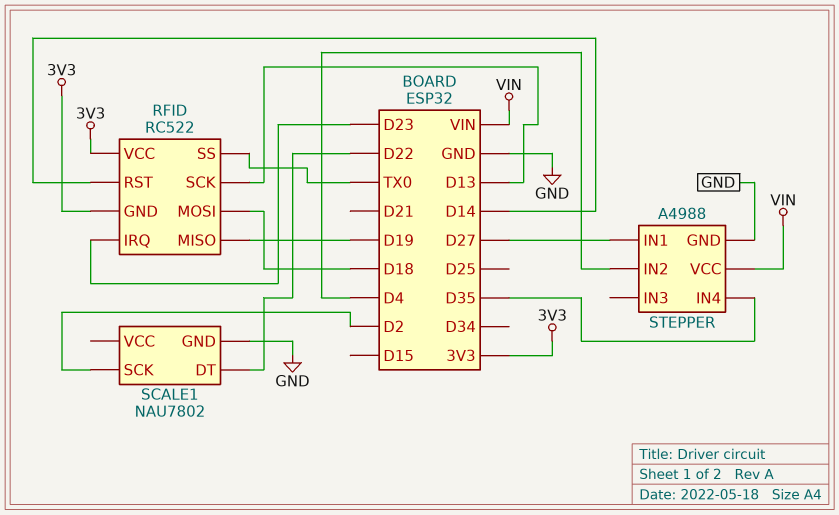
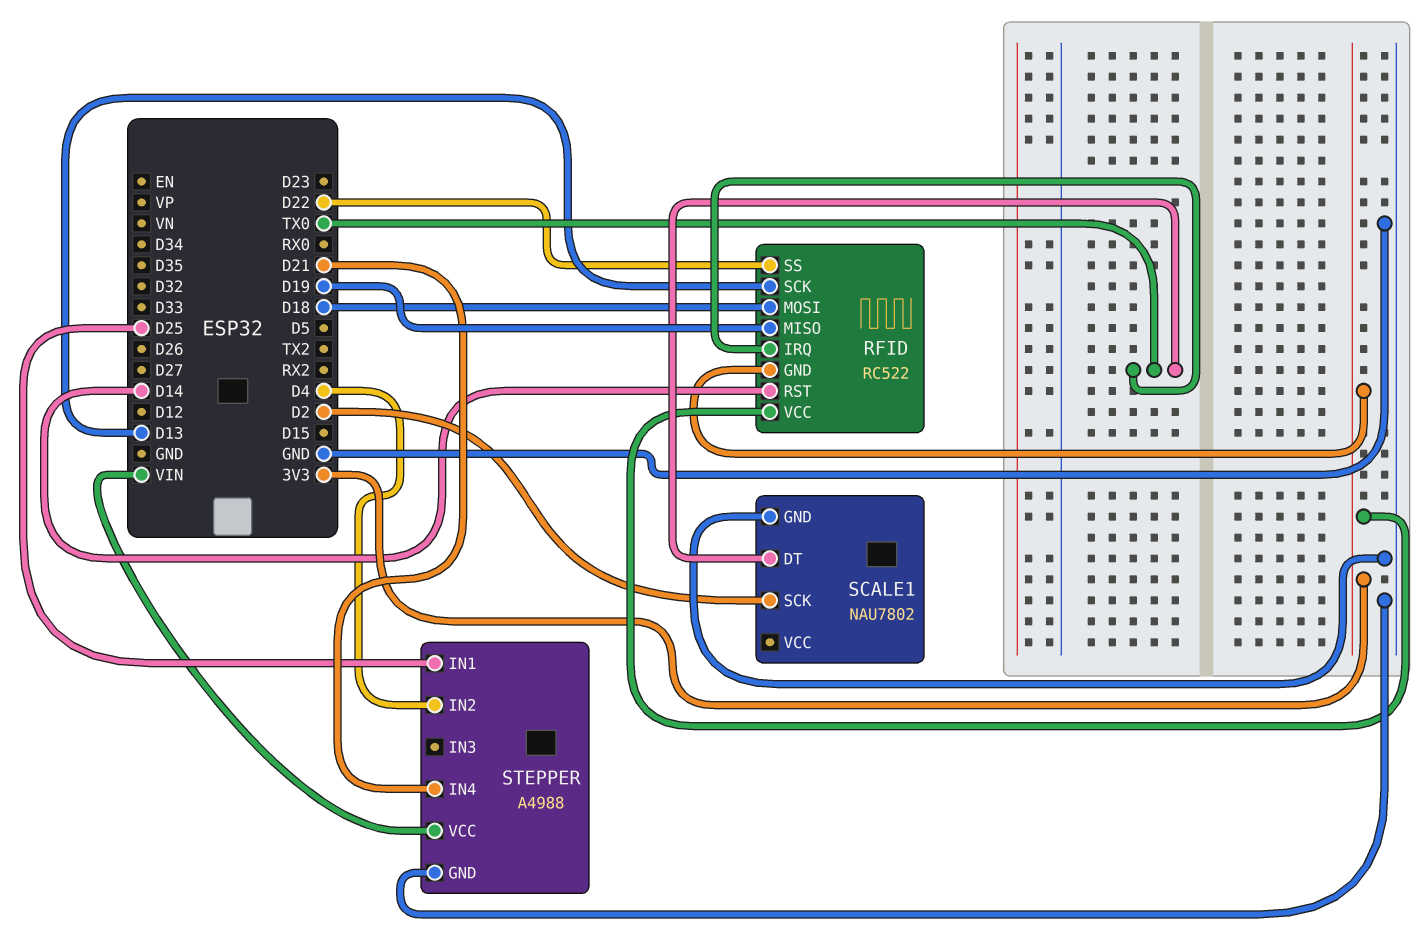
RFID pin IRQ: D23 -> TX0
RFID pin SS: TX0 -> D22
SCALE1 pin DT: D22 -> TX0
STEPPER pin IN1: D27 -> D25
STEPPER pin IN4: D35 -> D21

